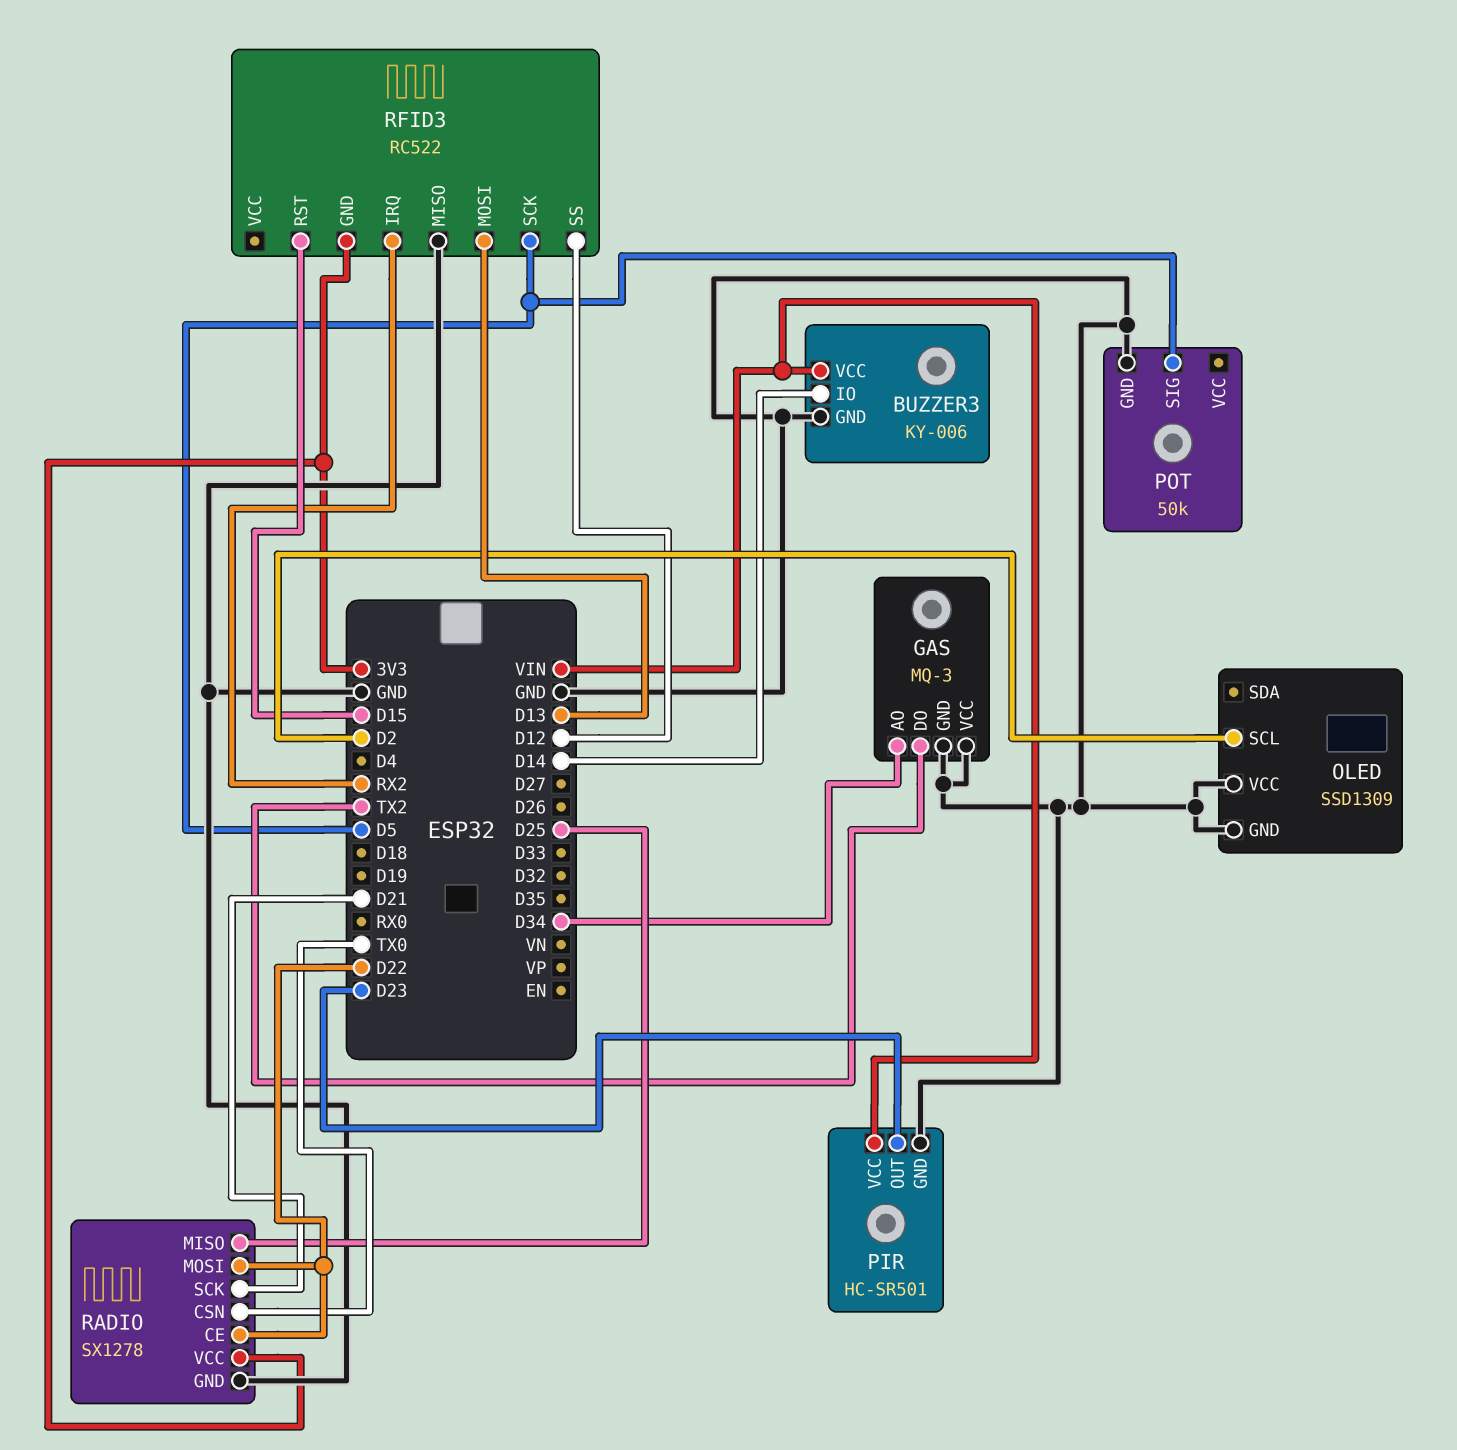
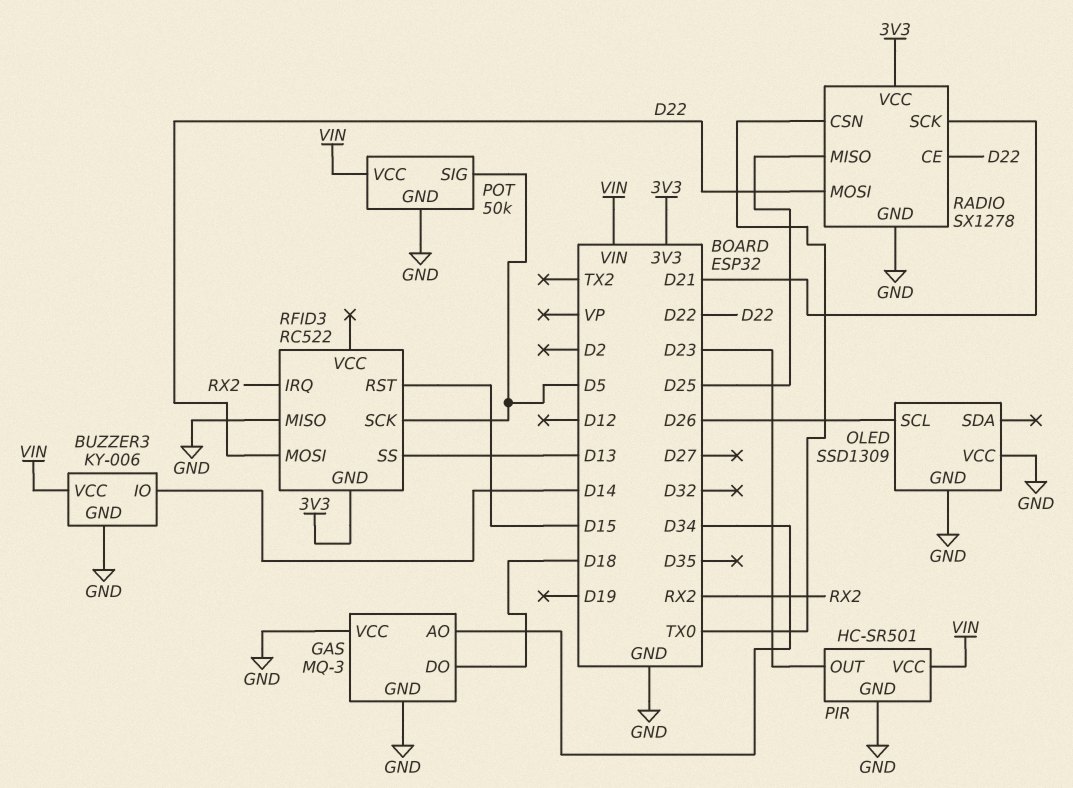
GAS pin DO: TX2 -> D18
OLED pin SCL: D2 -> D26
POT pin VCC: none -> VIN
RFID3 pin MOSI: D13 -> D22
RFID3 pin SS: D12 -> D13

